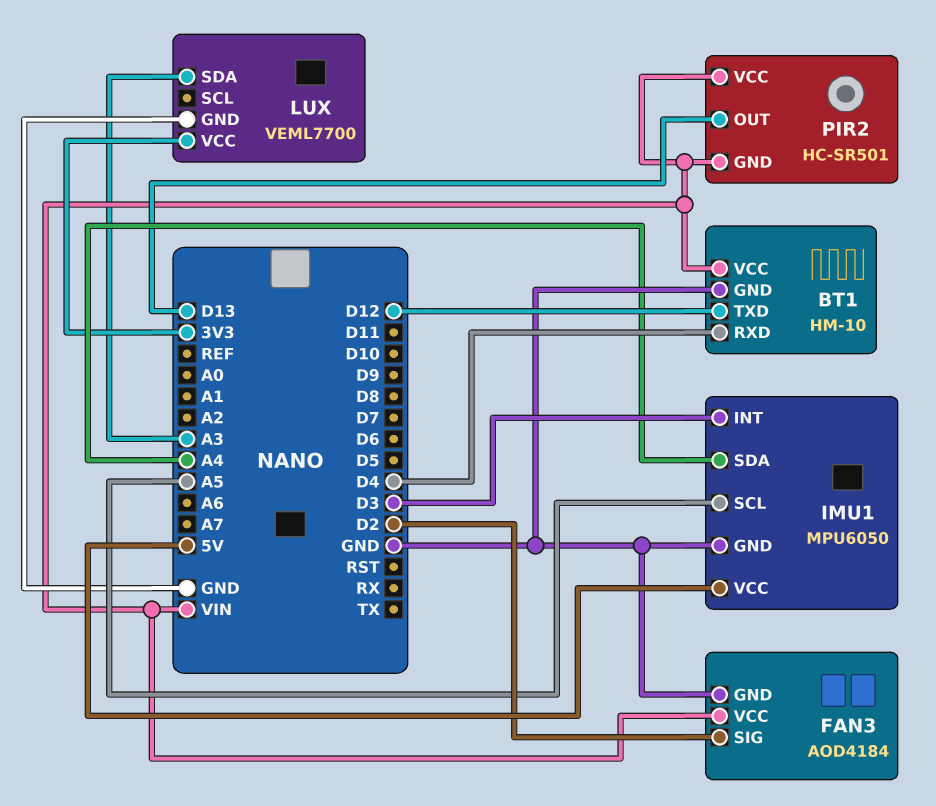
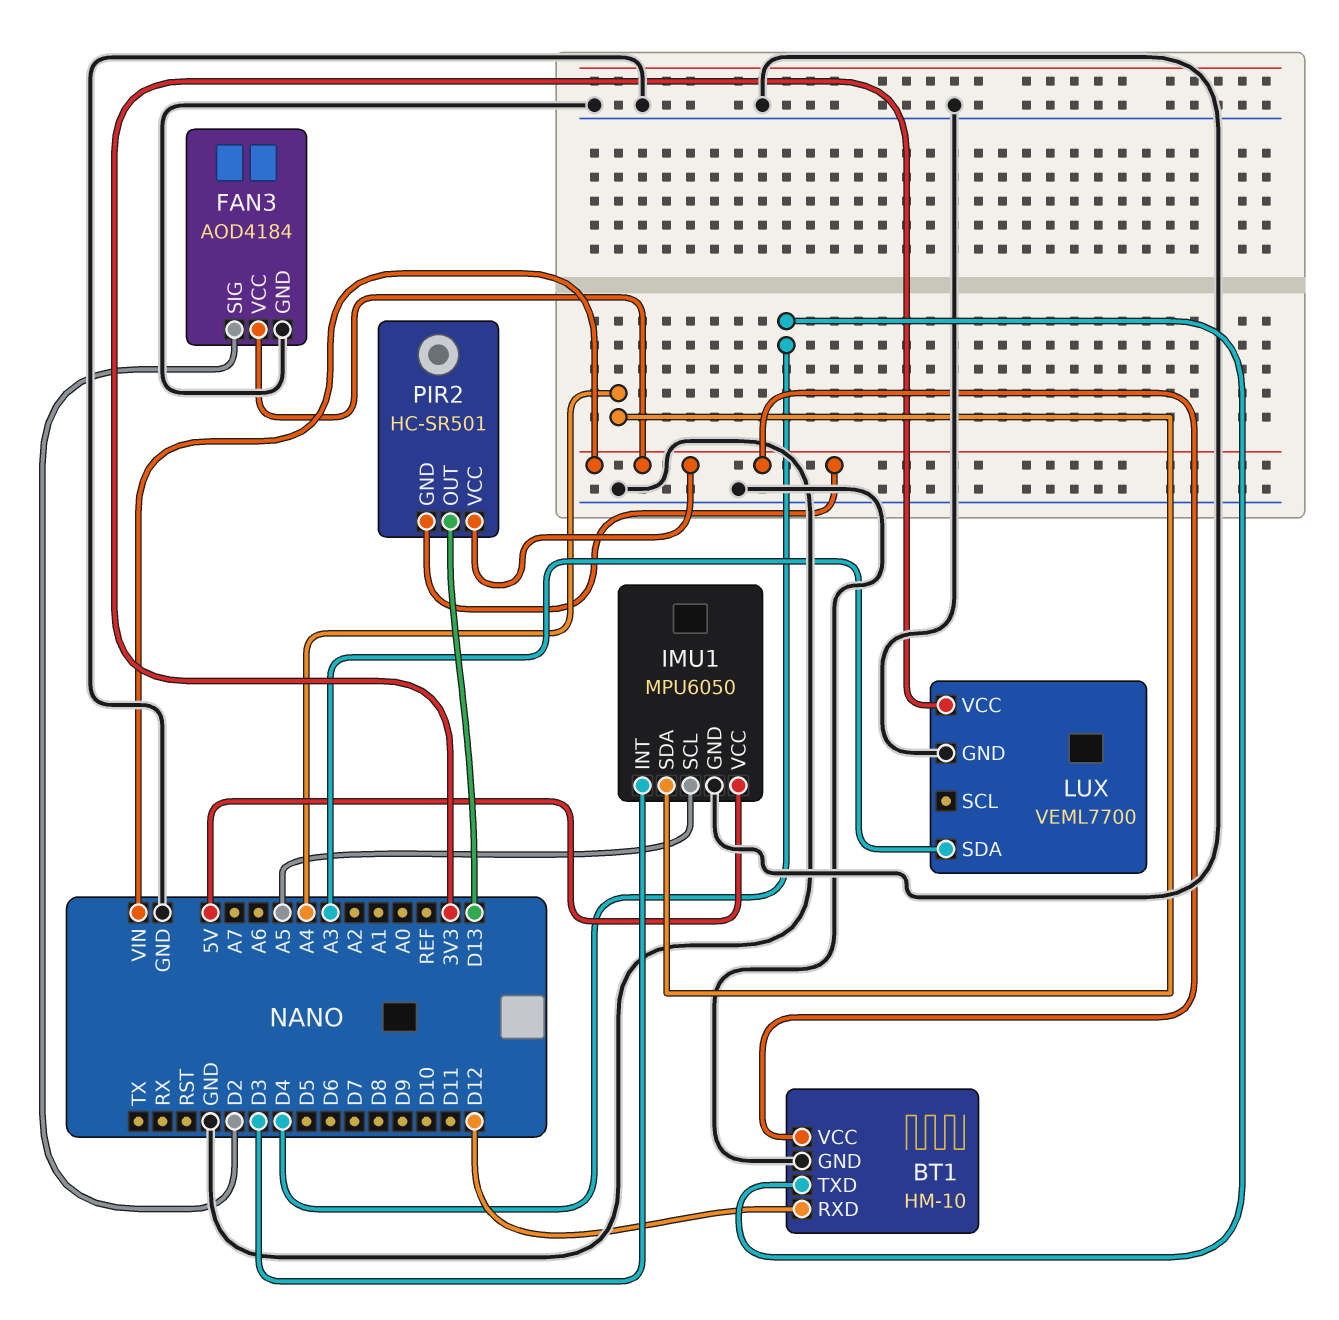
BT1 pin RXD: D4 -> D12
BT1 pin TXD: D12 -> D4

